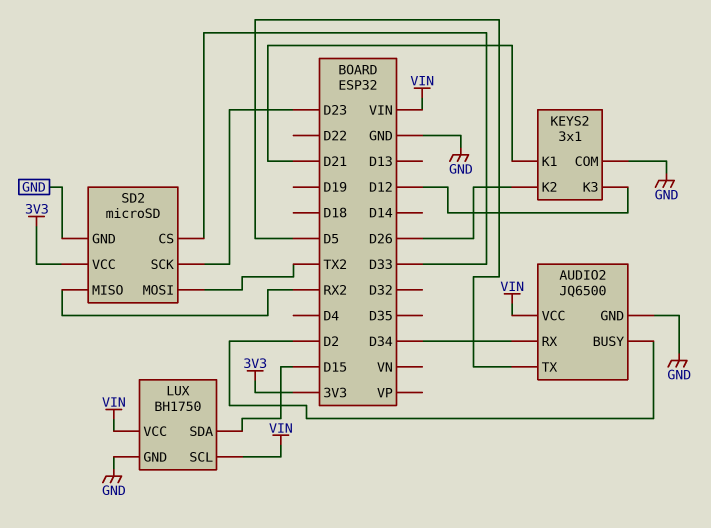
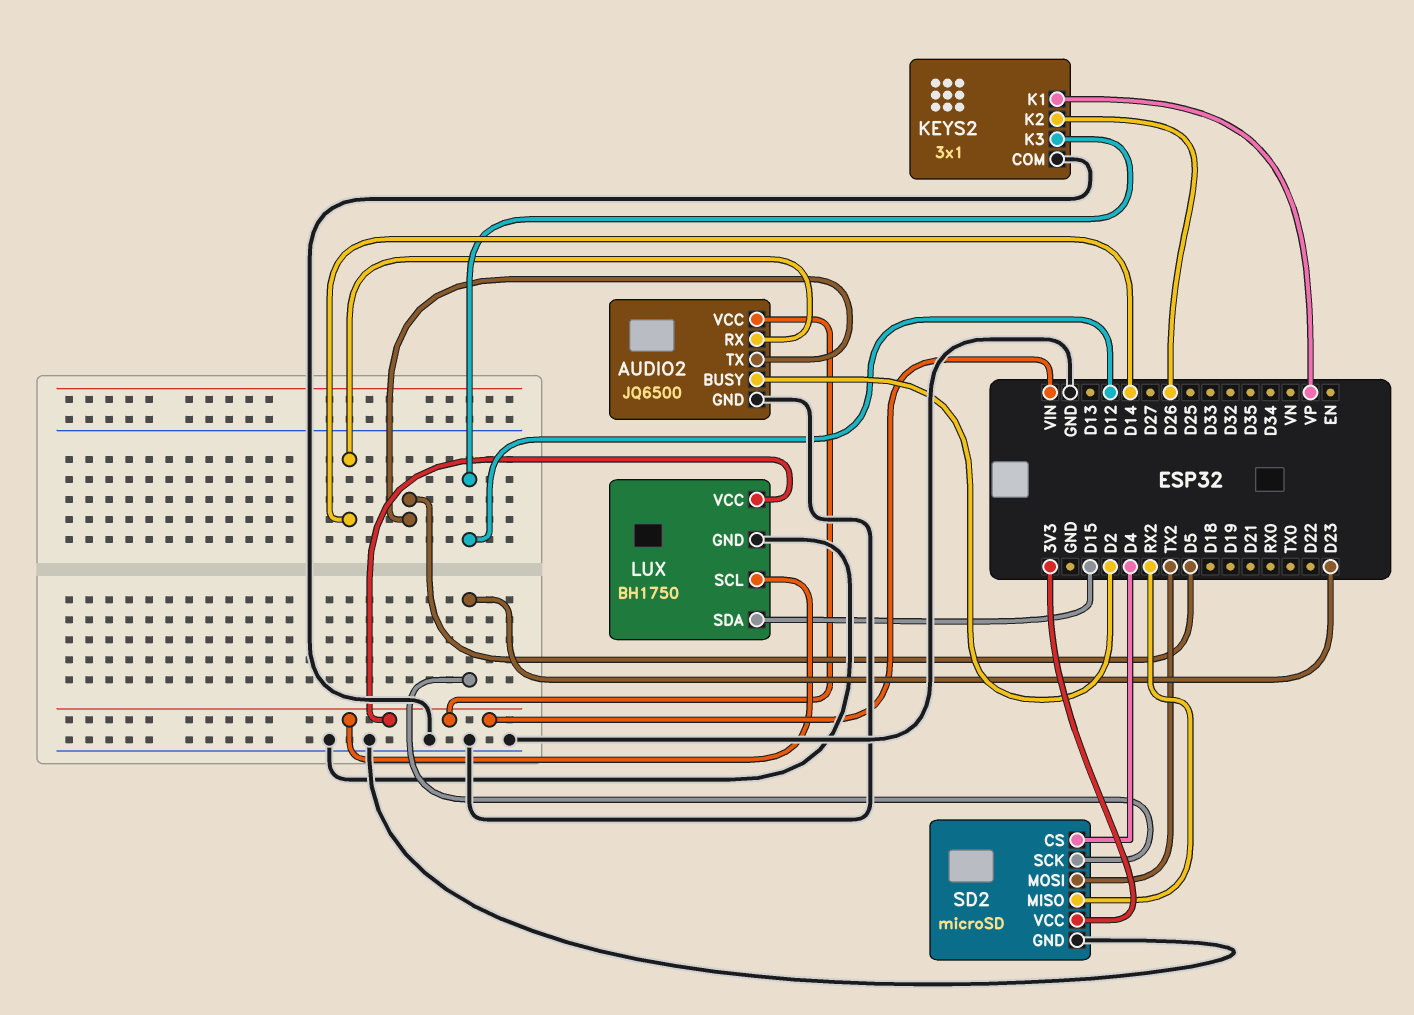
AUDIO2 pin RX: D34 -> D14
KEYS2 pin K1: D21 -> VP
SD2 pin CS: D33 -> D4

